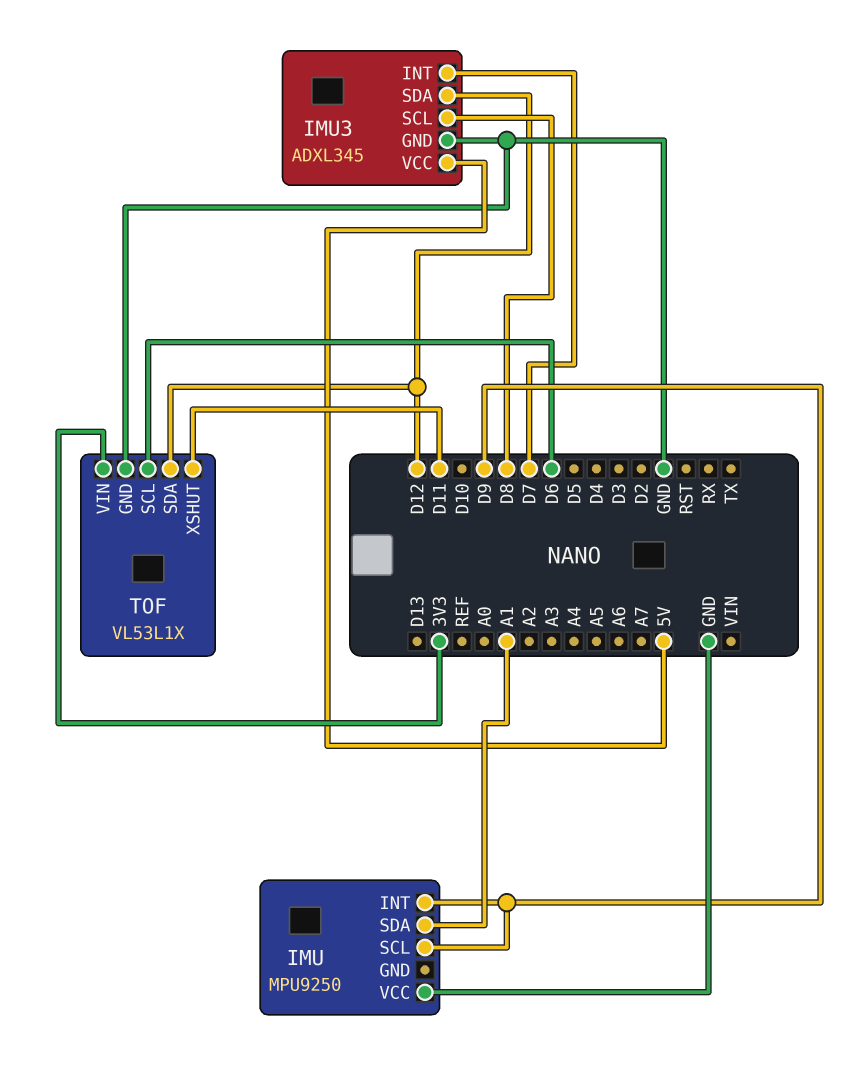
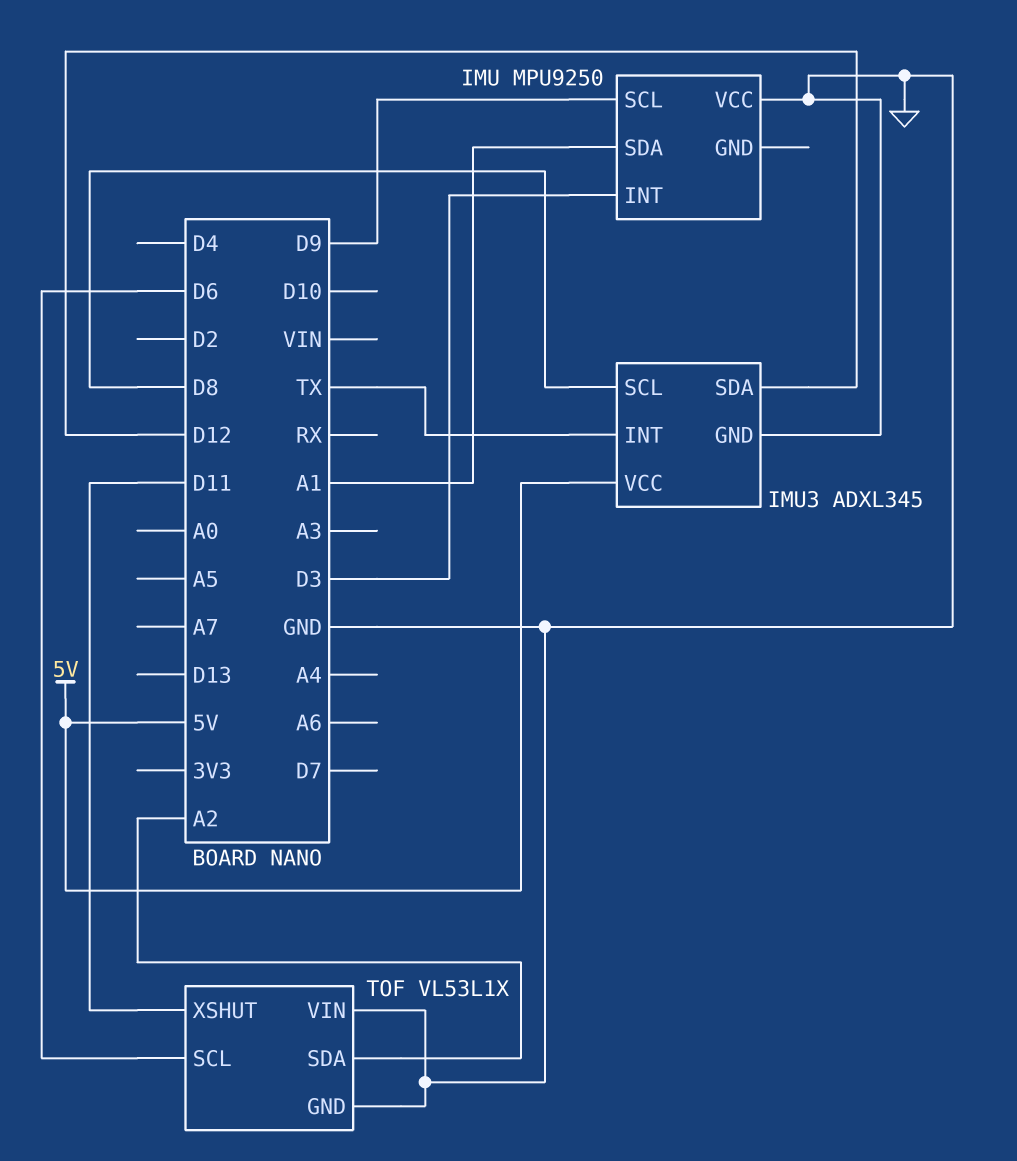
IMU pin INT: D9 -> D3
IMU3 pin INT: D7 -> TX
TOF pin SDA: D12 -> A2
TOF pin VIN: 3V3 -> GND

